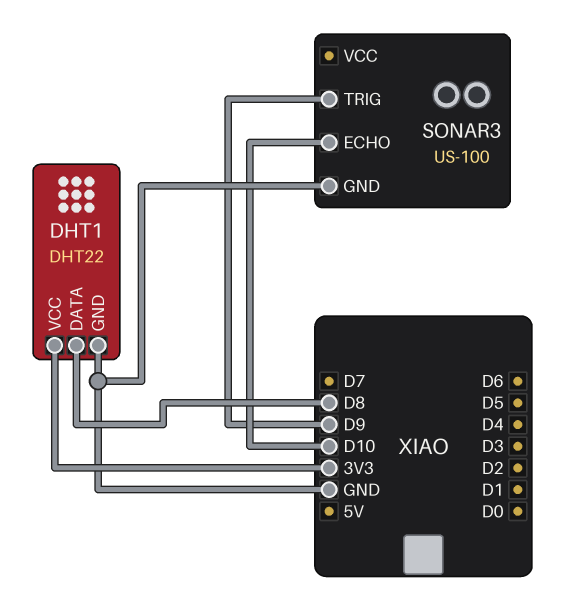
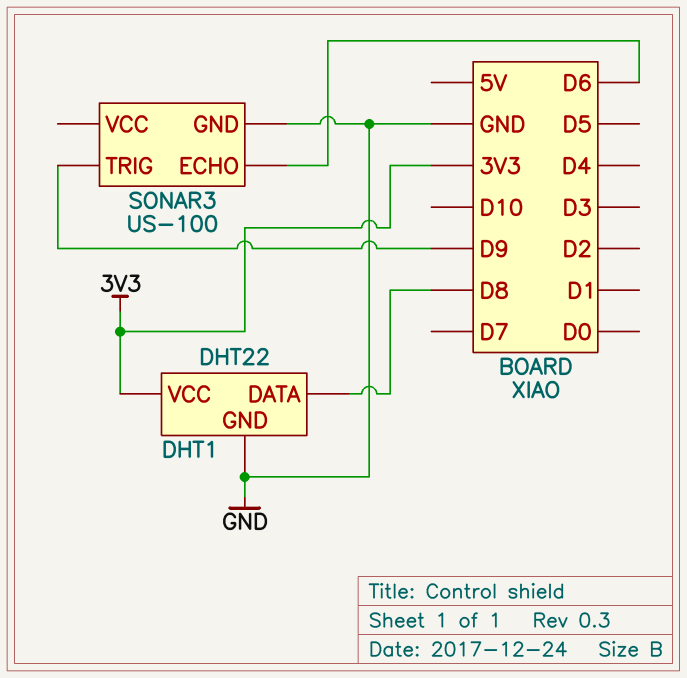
SONAR3 pin ECHO: D10 -> D6

